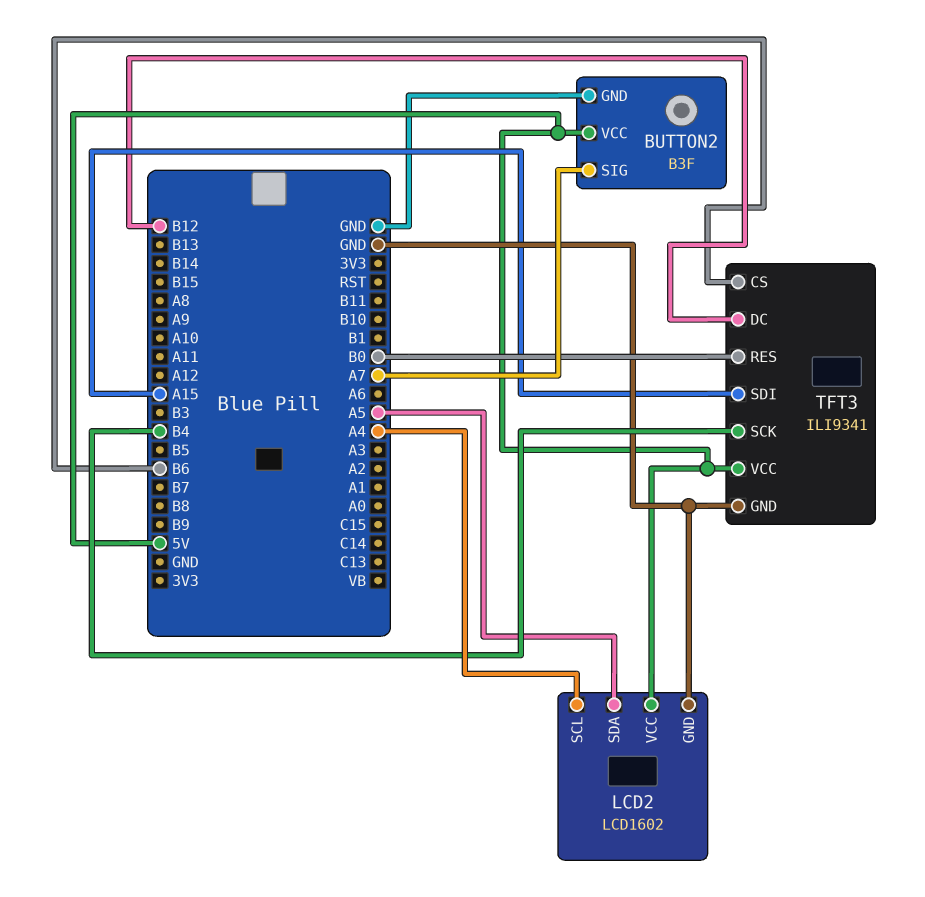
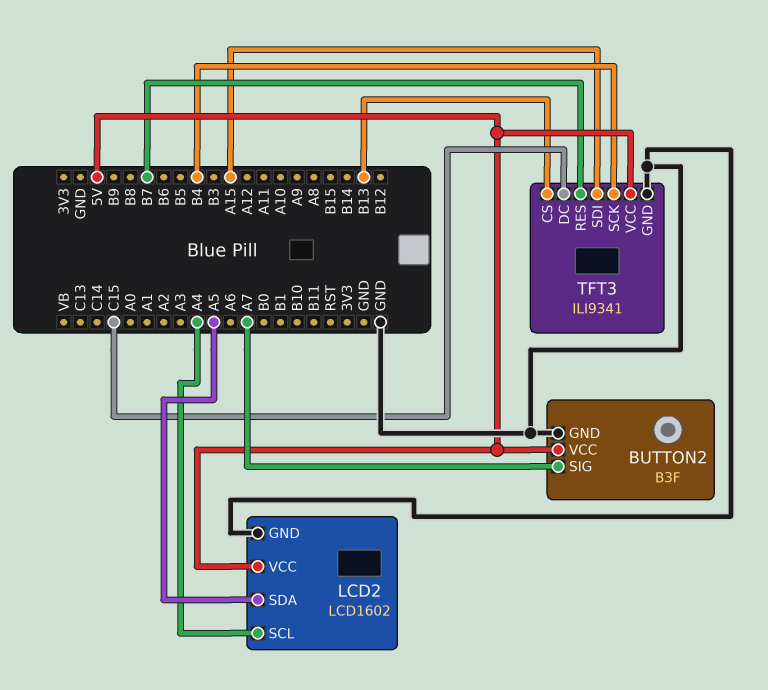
TFT3 pin CS: B6 -> B13
TFT3 pin DC: B12 -> C15
TFT3 pin RES: B0 -> B7

